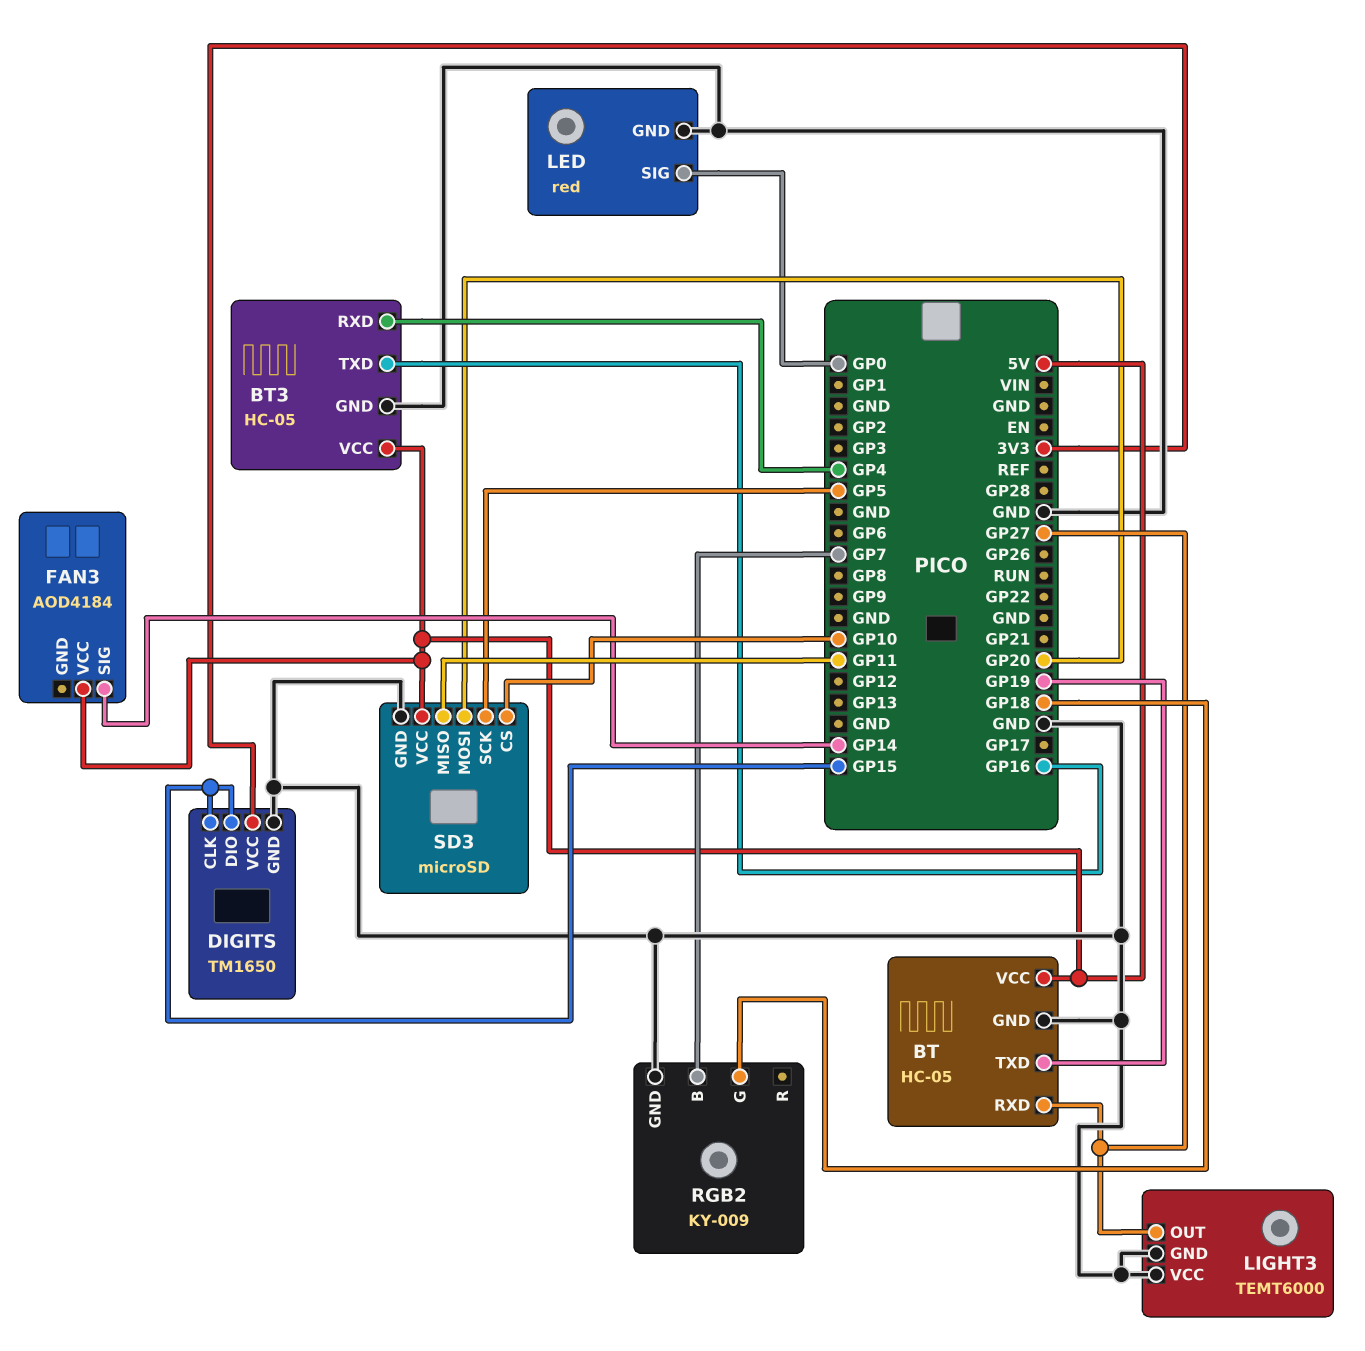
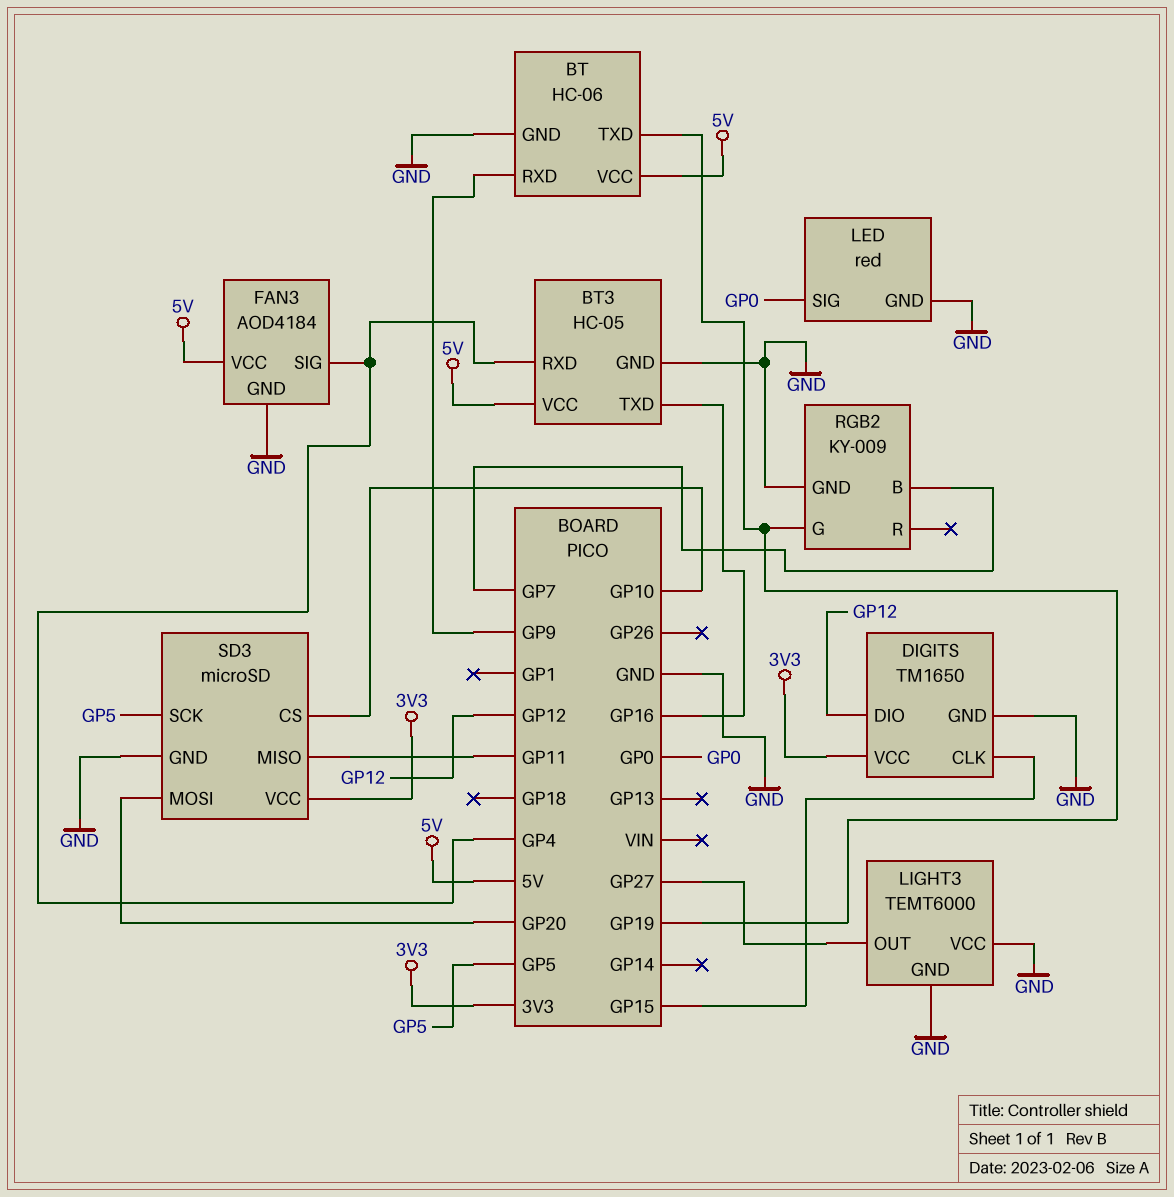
BT: HC-05 -> HC-06
BT pin RXD: GP27 -> GP9
DIGITS pin DIO: GP15 -> GP12
FAN3 pin GND: none -> GND
FAN3 pin SIG: GP14 -> GP4
RGB2 pin G: GP18 -> GP19
SD3 pin VCC: 5V -> 3V3

